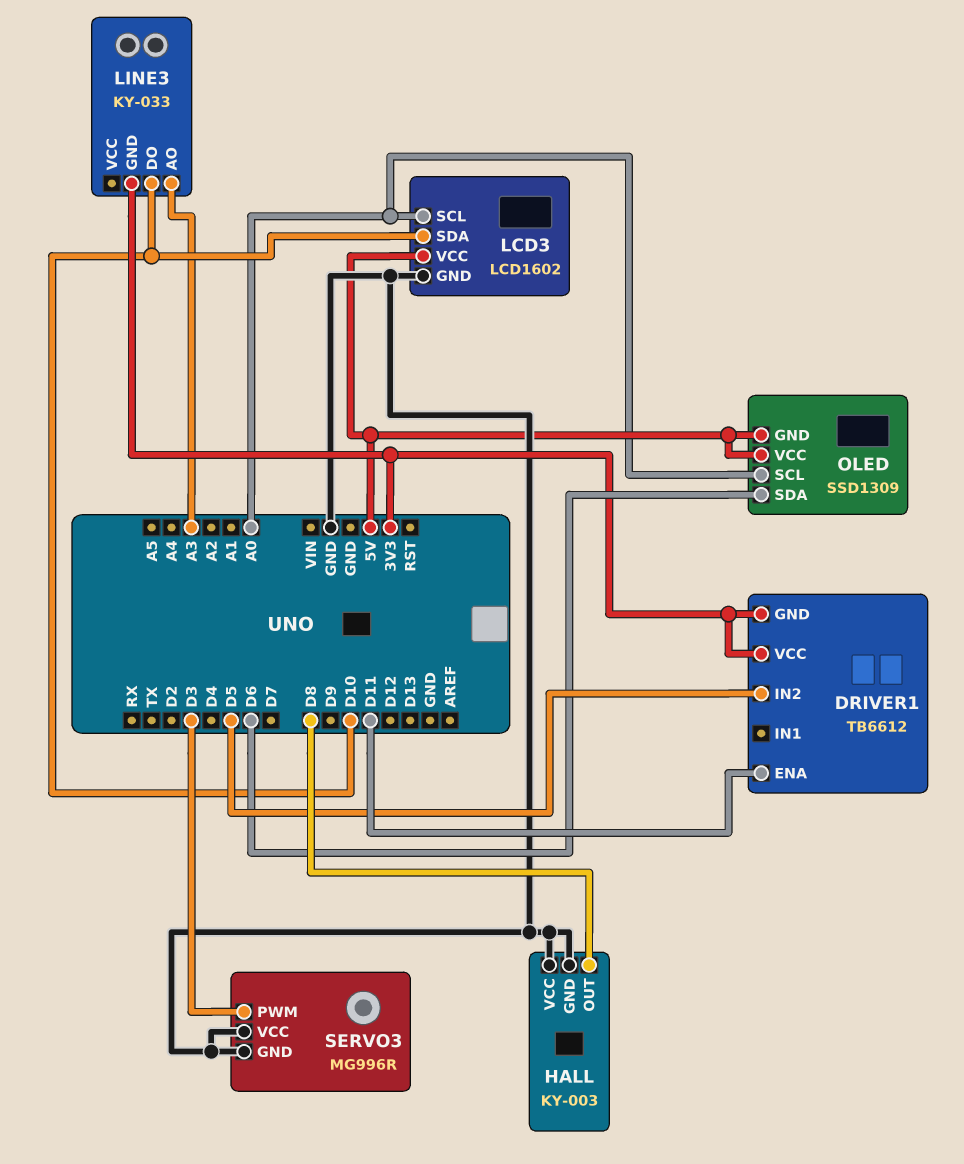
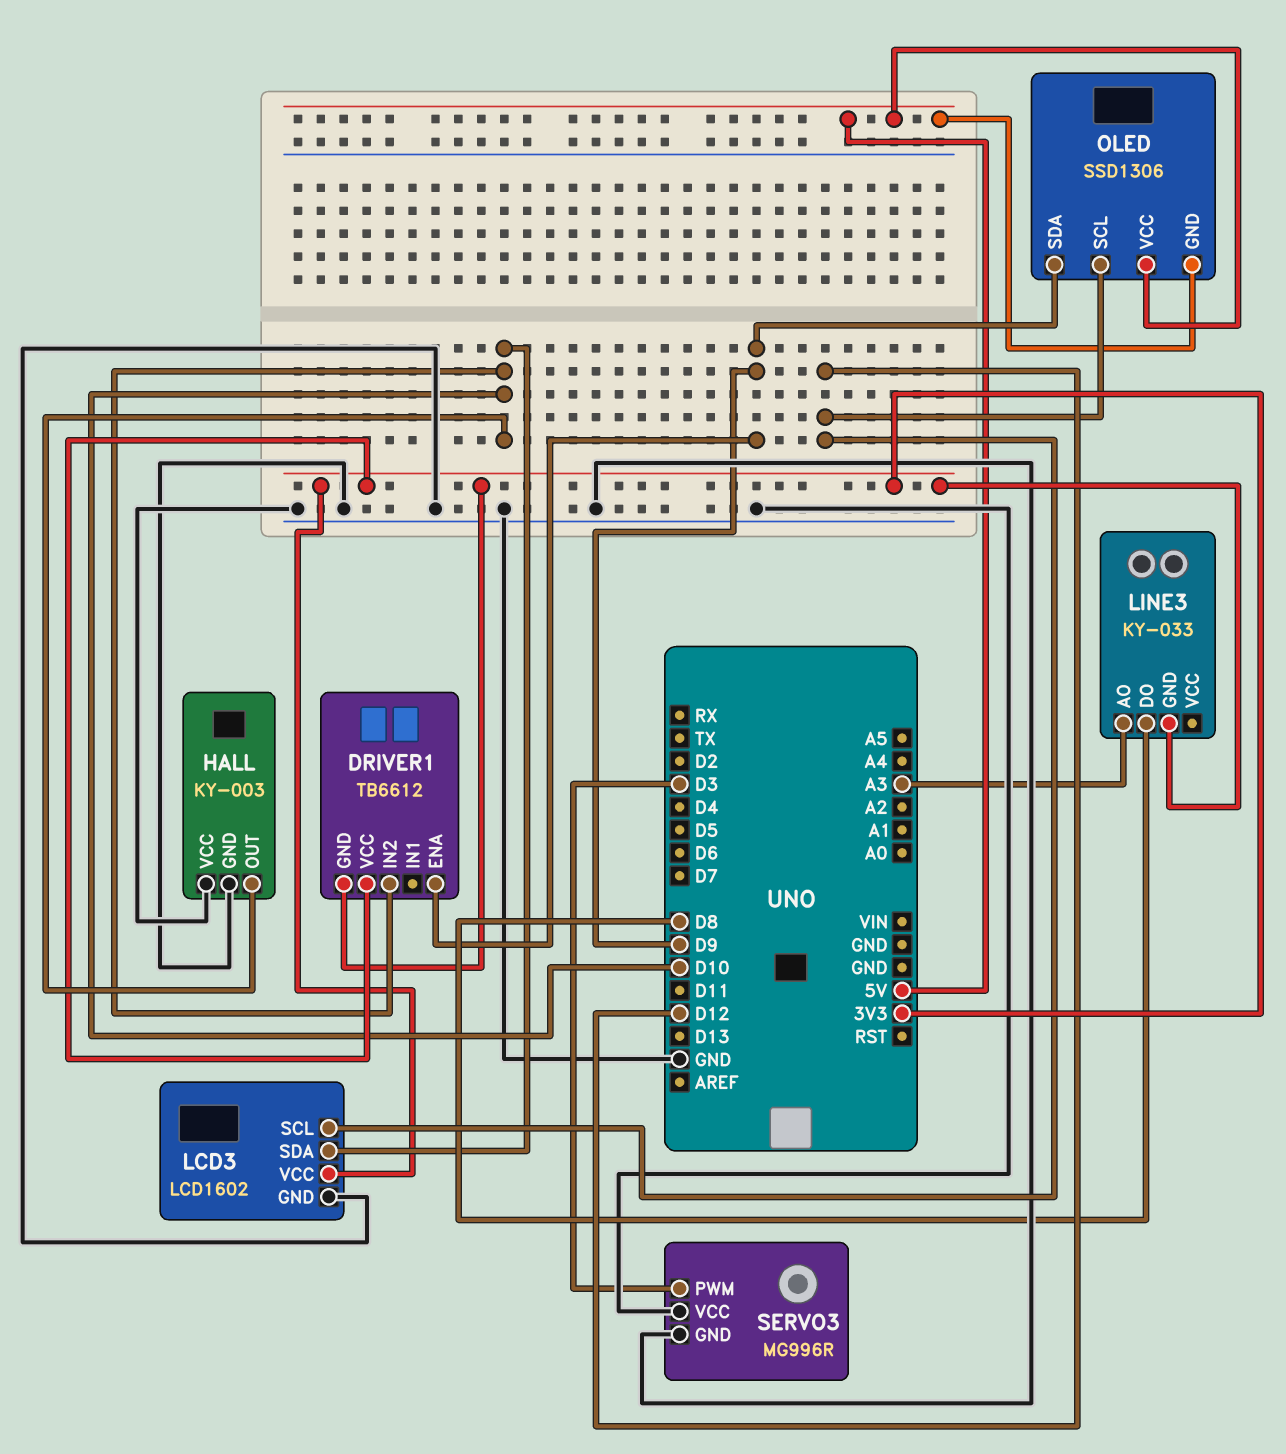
DRIVER1 pin ENA: D11 -> D9
DRIVER1 pin IN2: D5 -> D10
HALL pin OUT: D8 -> D10
LCD3 pin SCL: A0 -> D12
LCD3 pin VCC: 5V -> 3V3
LINE3 pin DO: D10 -> D8
OLED: SSD1309 -> SSD1306
OLED pin SCL: A0 -> D12
OLED pin SDA: D6 -> D9

